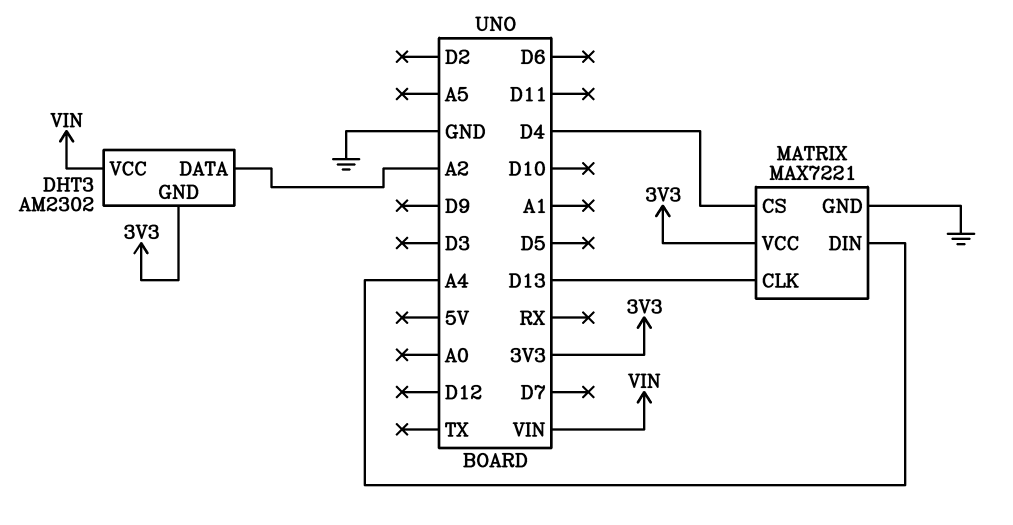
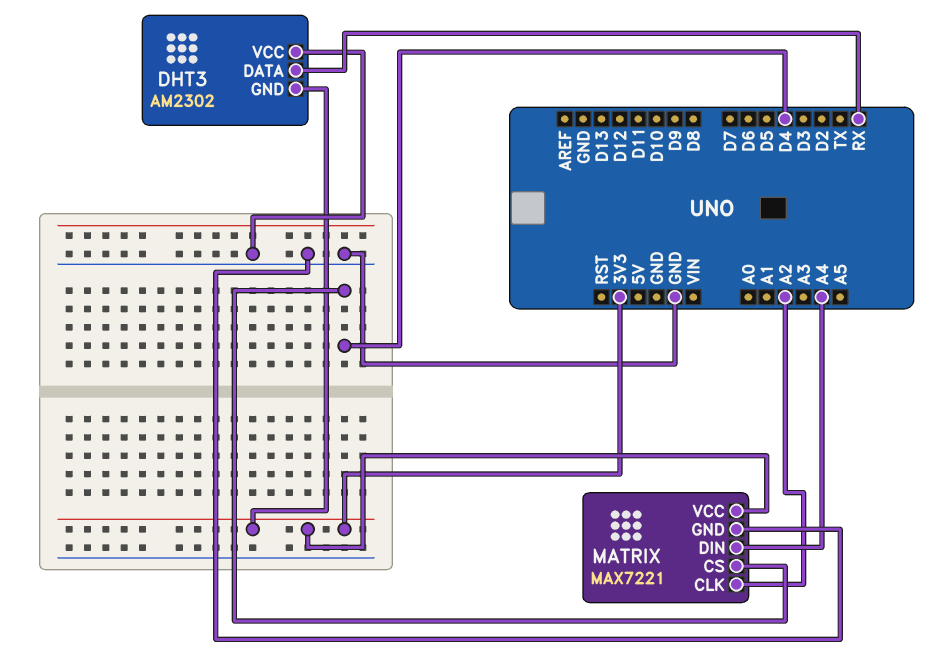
DHT3 pin DATA: A2 -> RX
DHT3 pin VCC: VIN -> GND
MATRIX pin CLK: D13 -> A2

